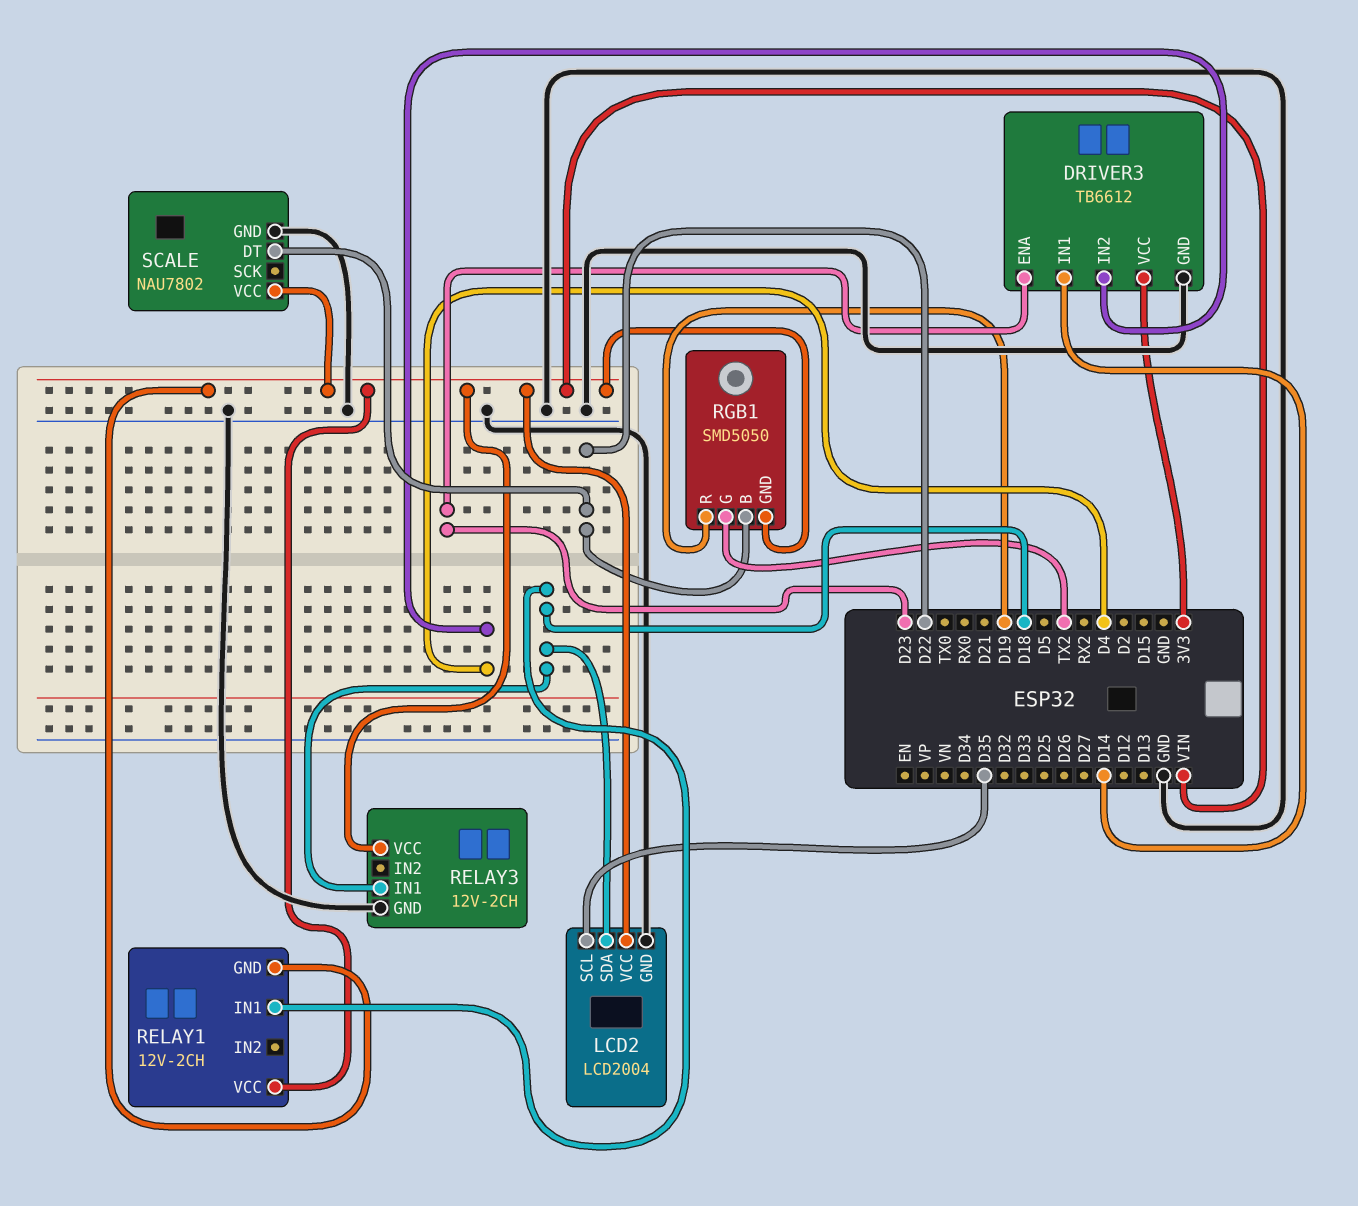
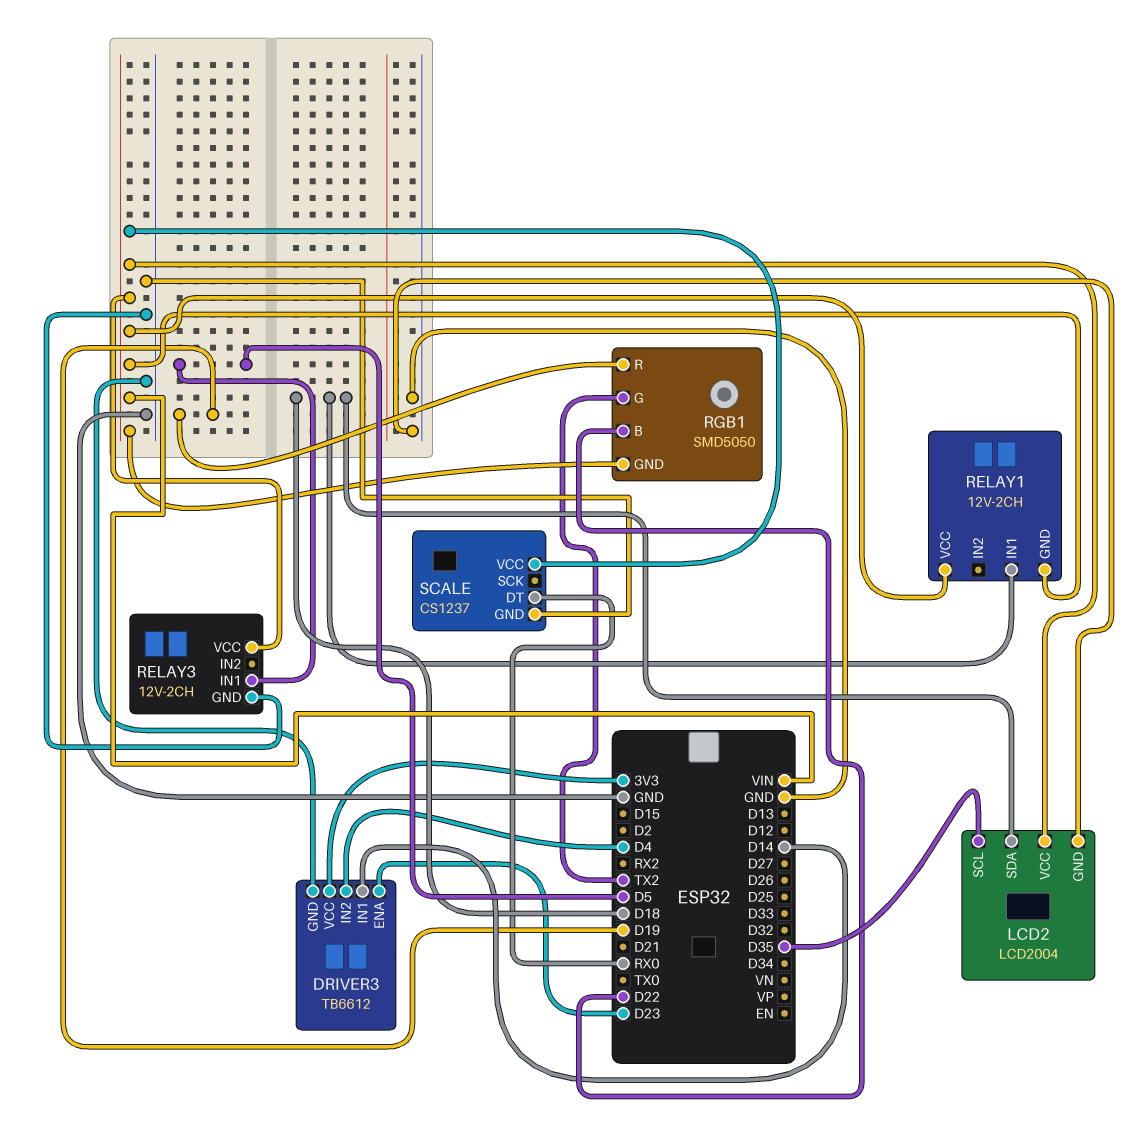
RELAY3 pin IN1: D18 -> D5
SCALE: NAU7802 -> CS1237
SCALE pin DT: D22 -> RX0

